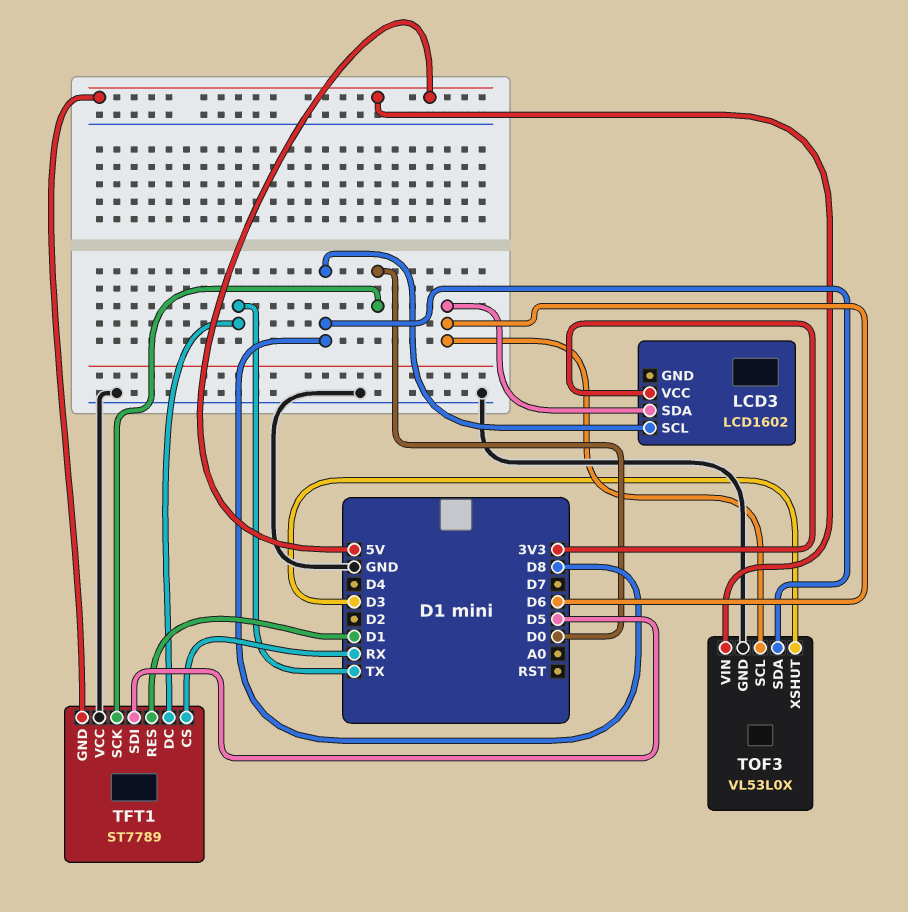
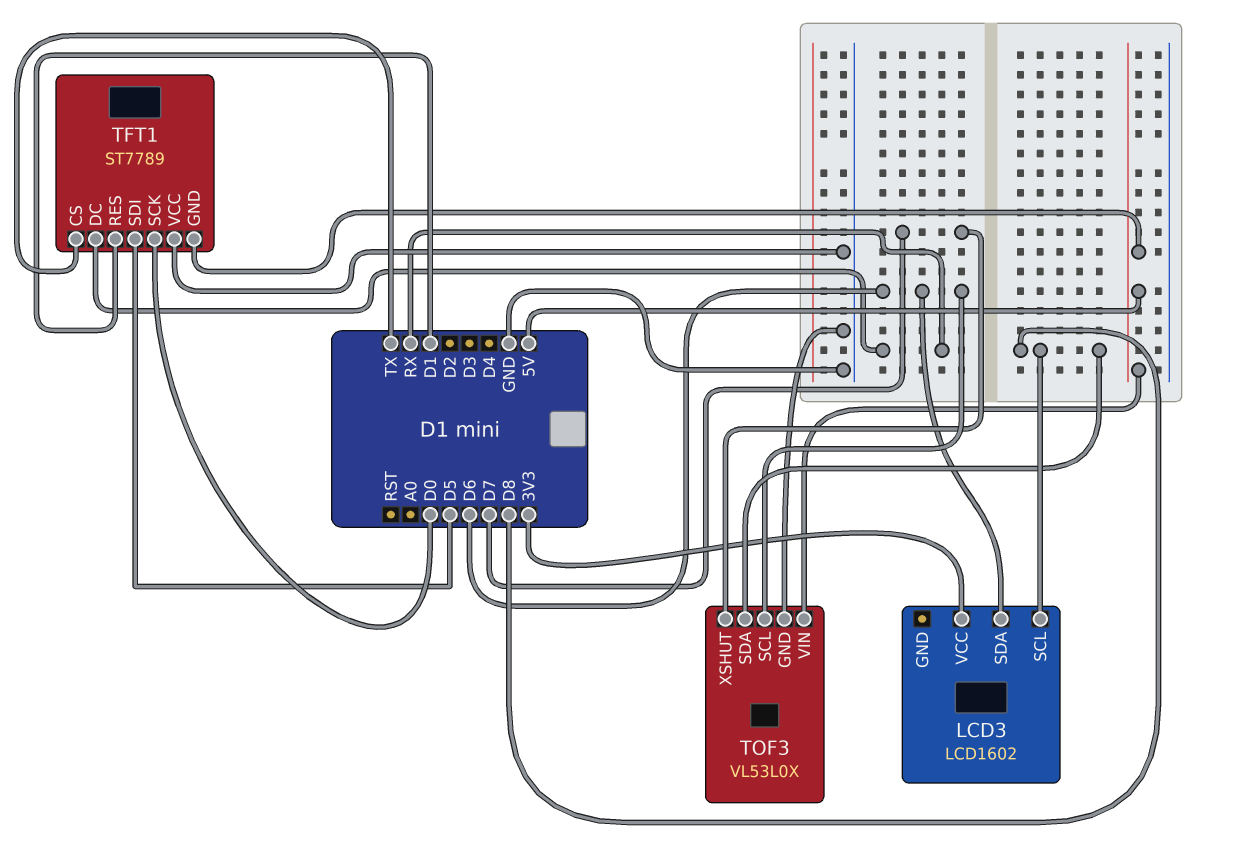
TFT1 pin CS: RX -> TX
TFT1 pin DC: TX -> RX
TOF3 pin XSHUT: D3 -> D7

